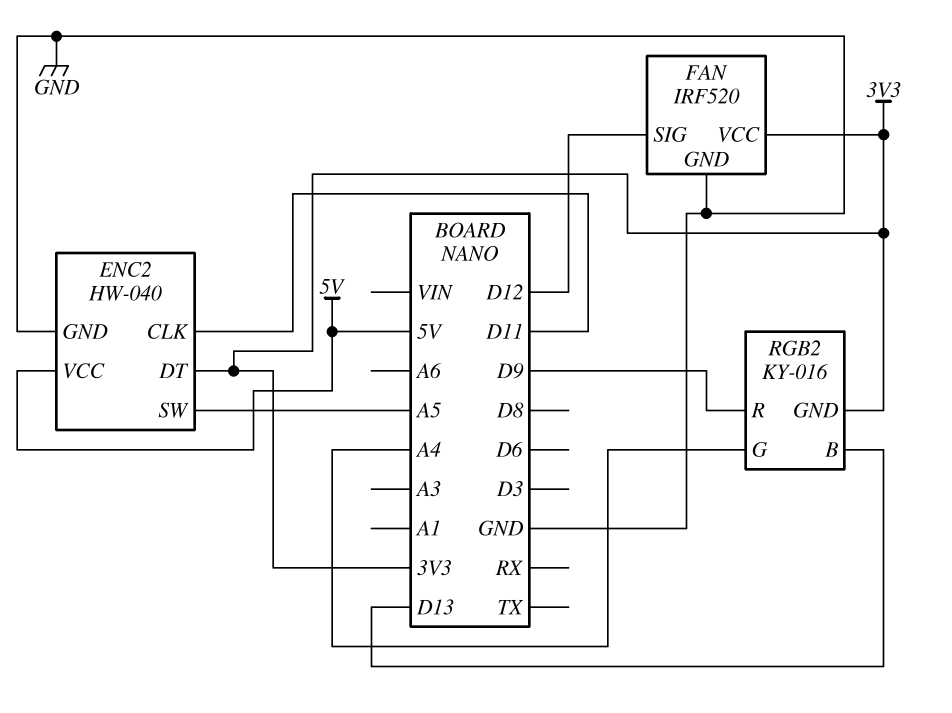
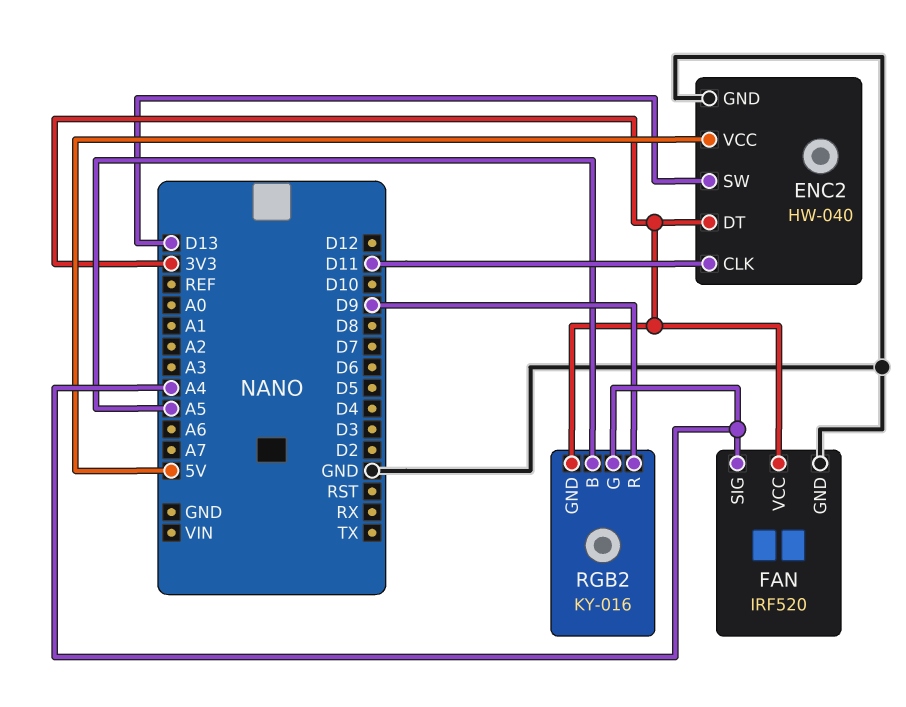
ENC2 pin SW: A5 -> D13
FAN pin SIG: D12 -> A4
RGB2 pin B: D13 -> A5

